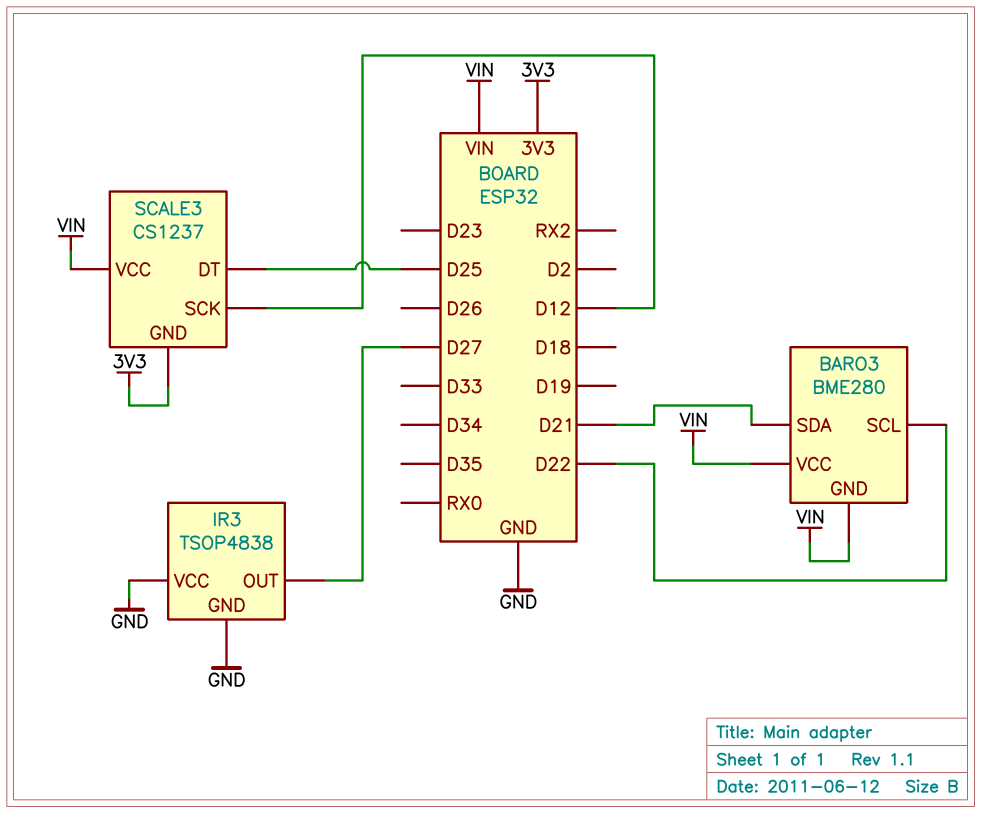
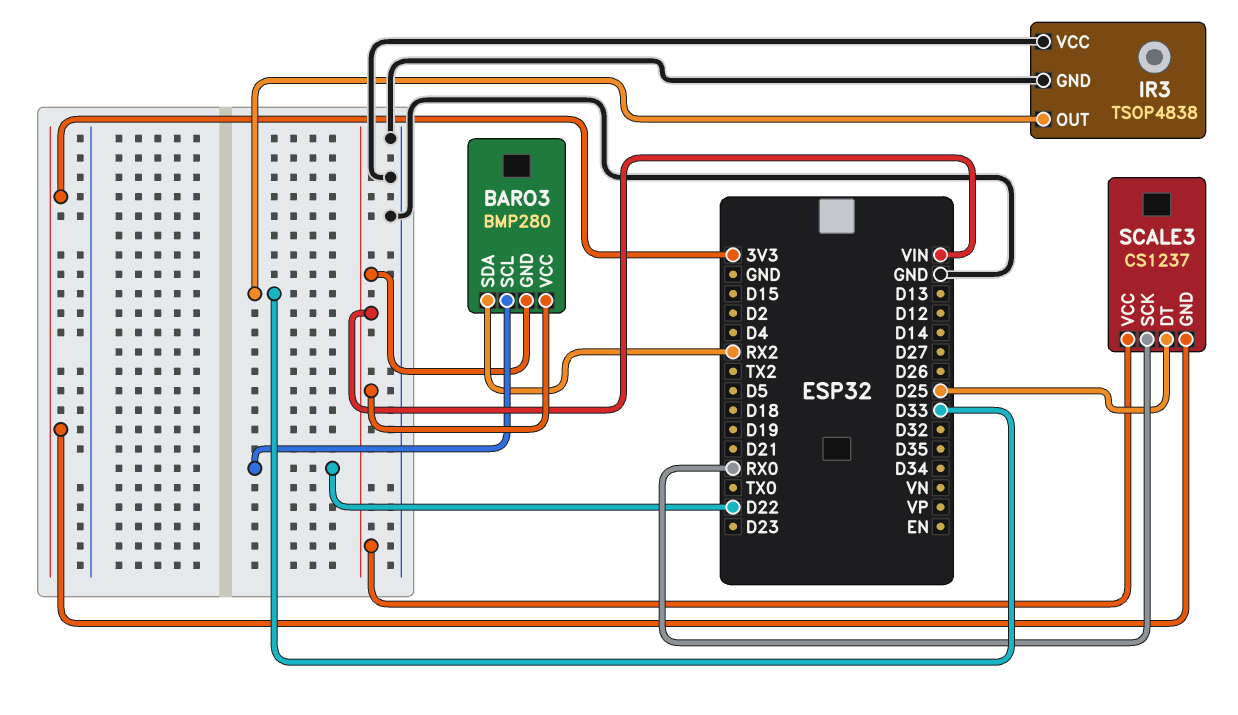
BARO3: BME280 -> BMP280
BARO3 pin SDA: D21 -> RX2
IR3 pin OUT: D27 -> D33
SCALE3 pin SCK: D12 -> RX0

